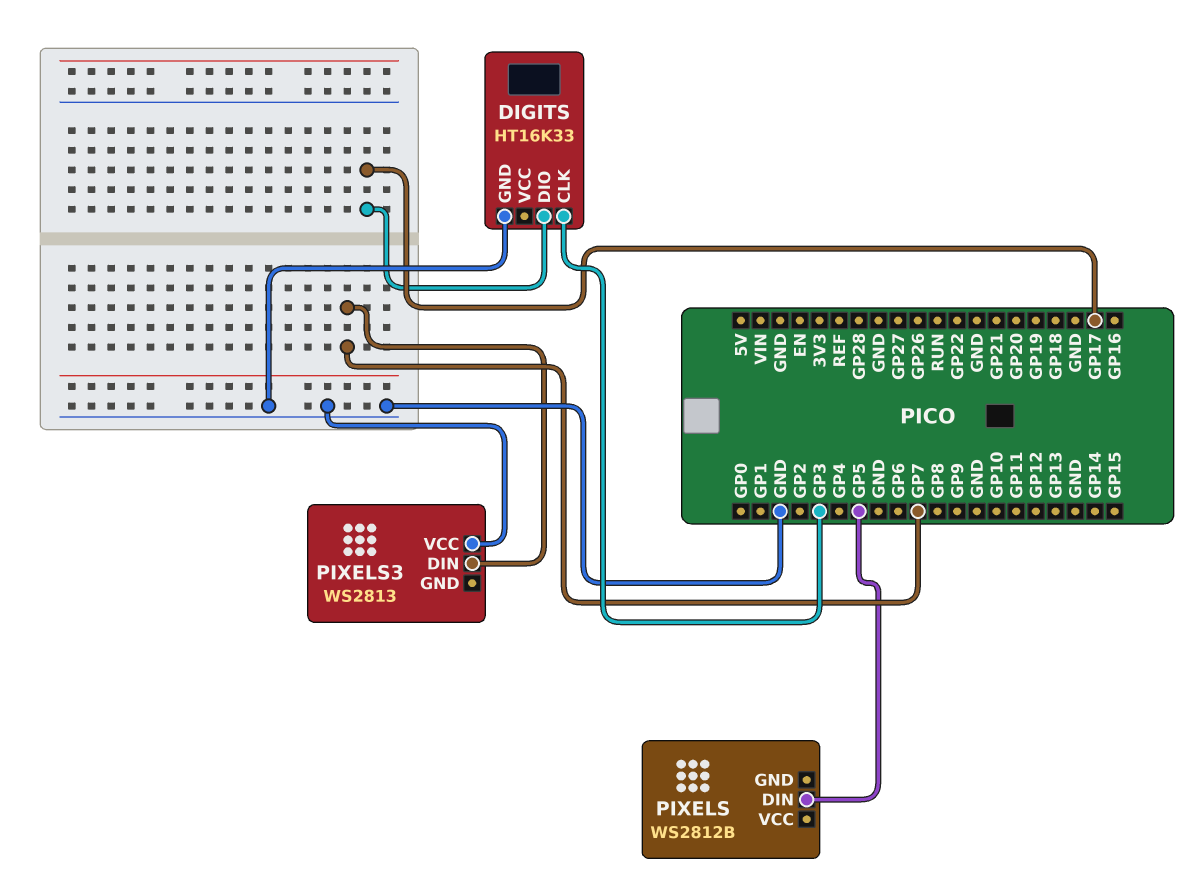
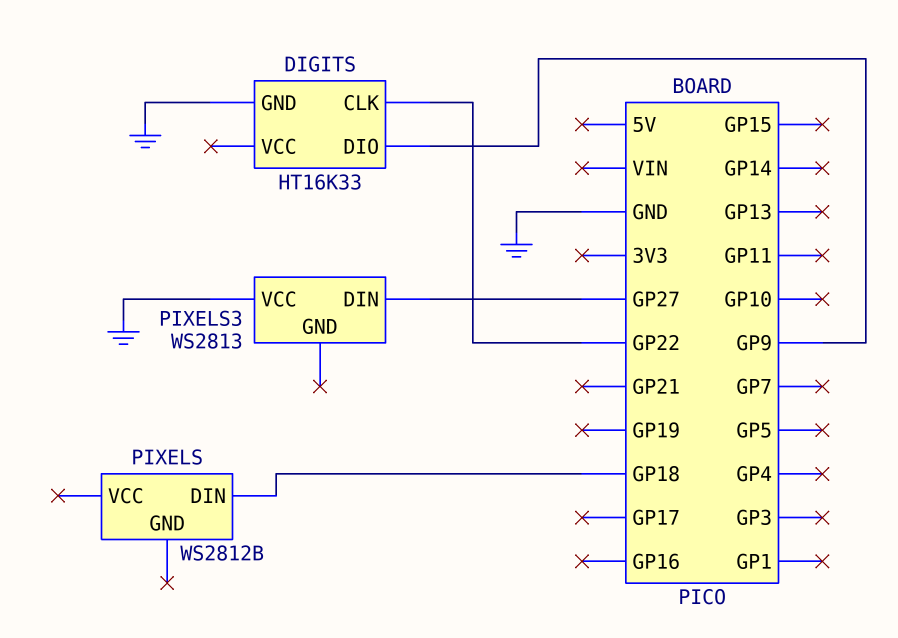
DIGITS pin CLK: GP3 -> GP22
DIGITS pin DIO: GP17 -> GP9
PIXELS pin DIN: GP5 -> GP18
PIXELS3 pin DIN: GP7 -> GP27

